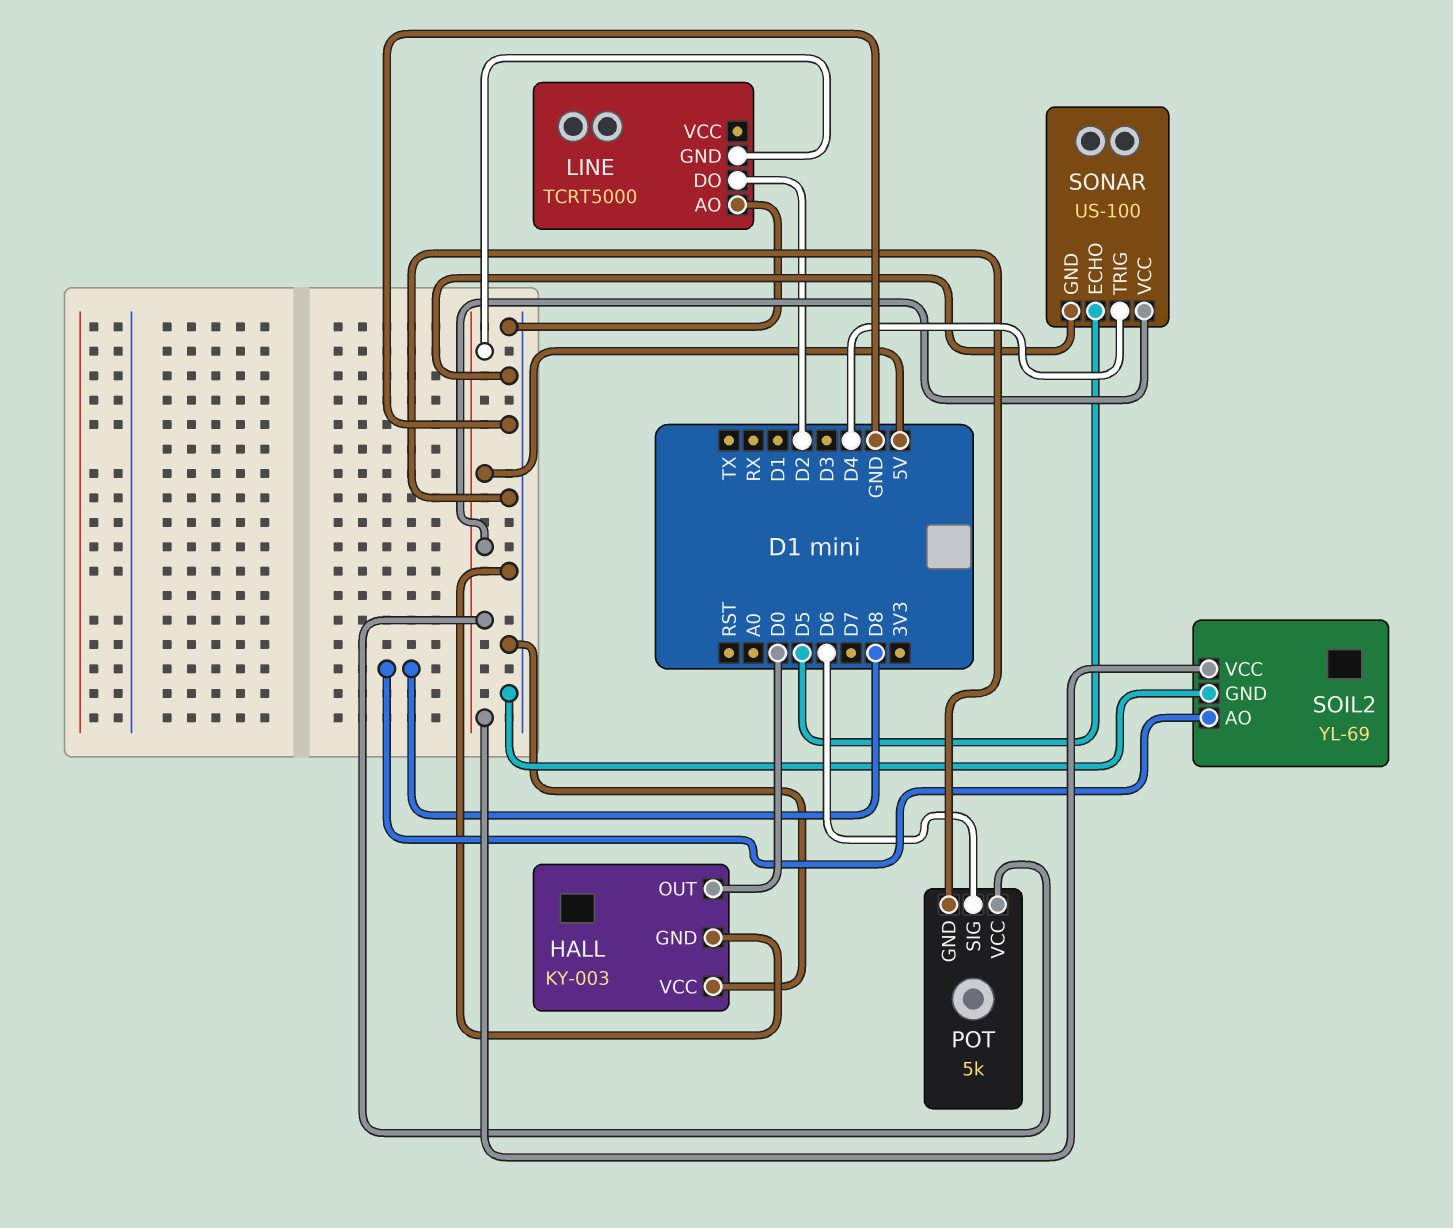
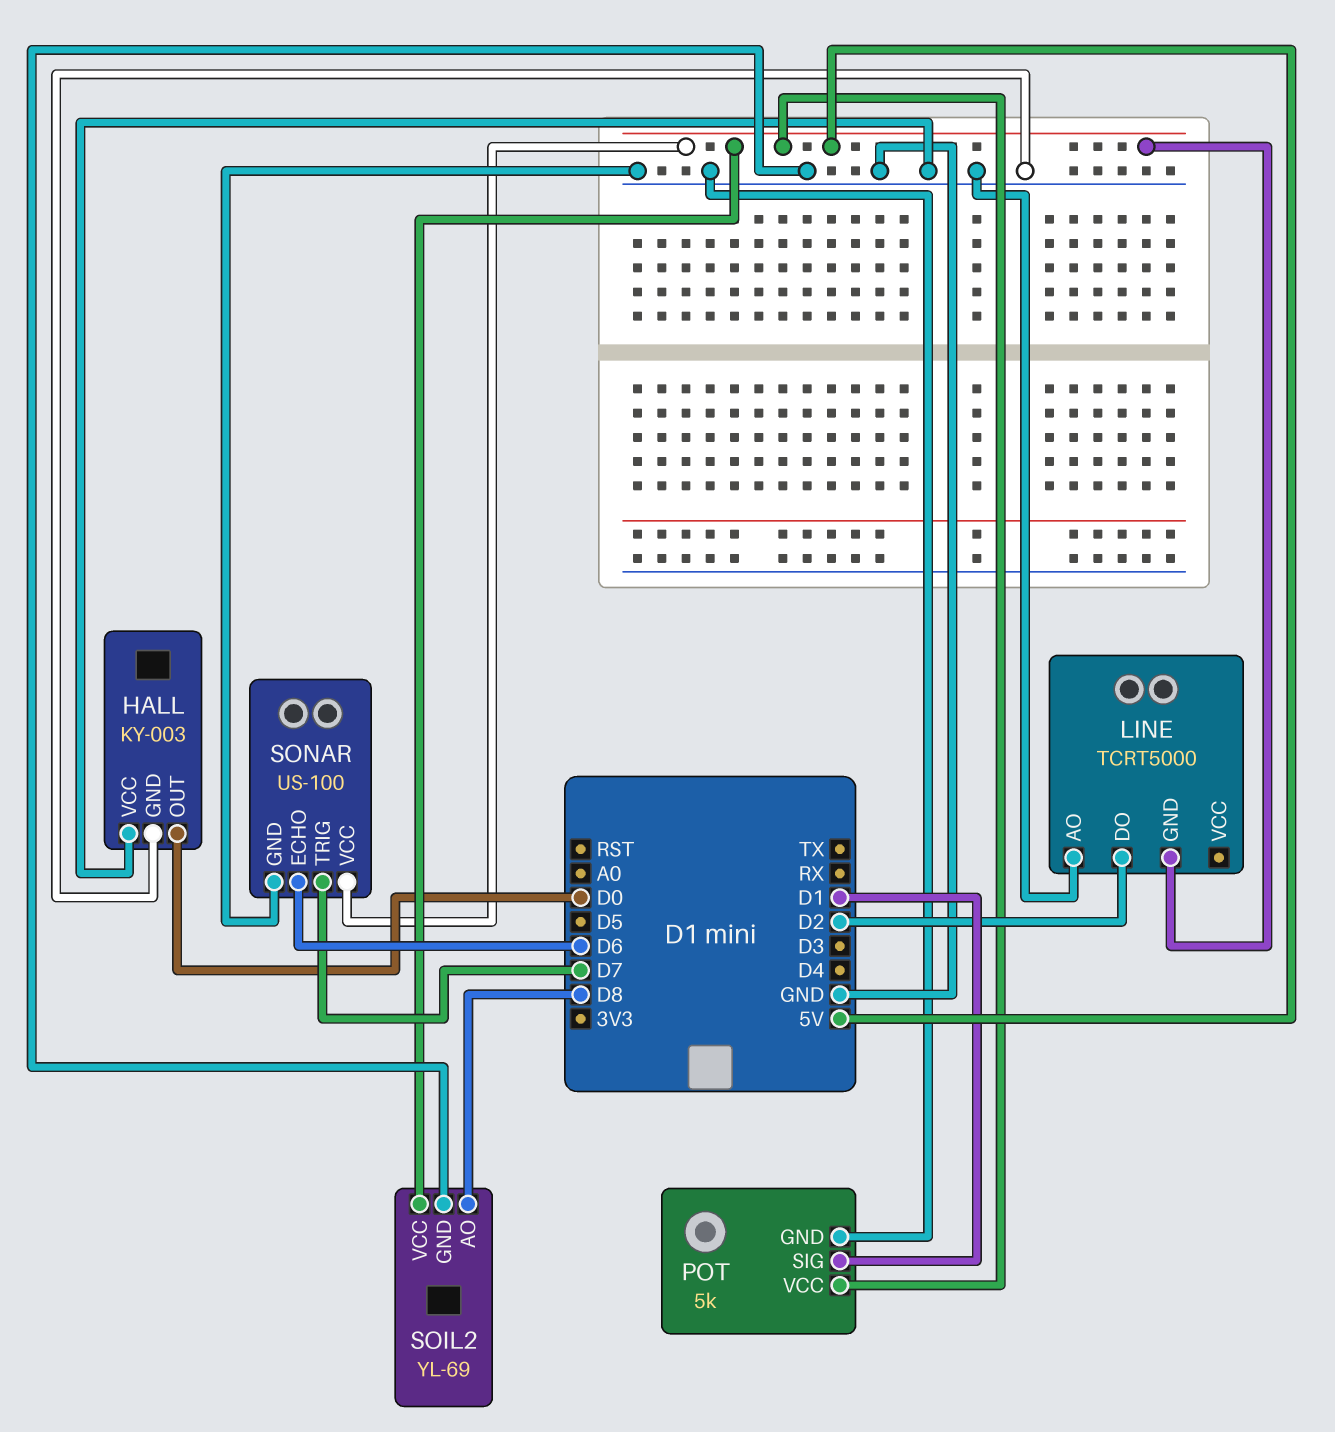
POT pin SIG: D6 -> D1
SONAR pin ECHO: D5 -> D6
SONAR pin TRIG: D4 -> D7

